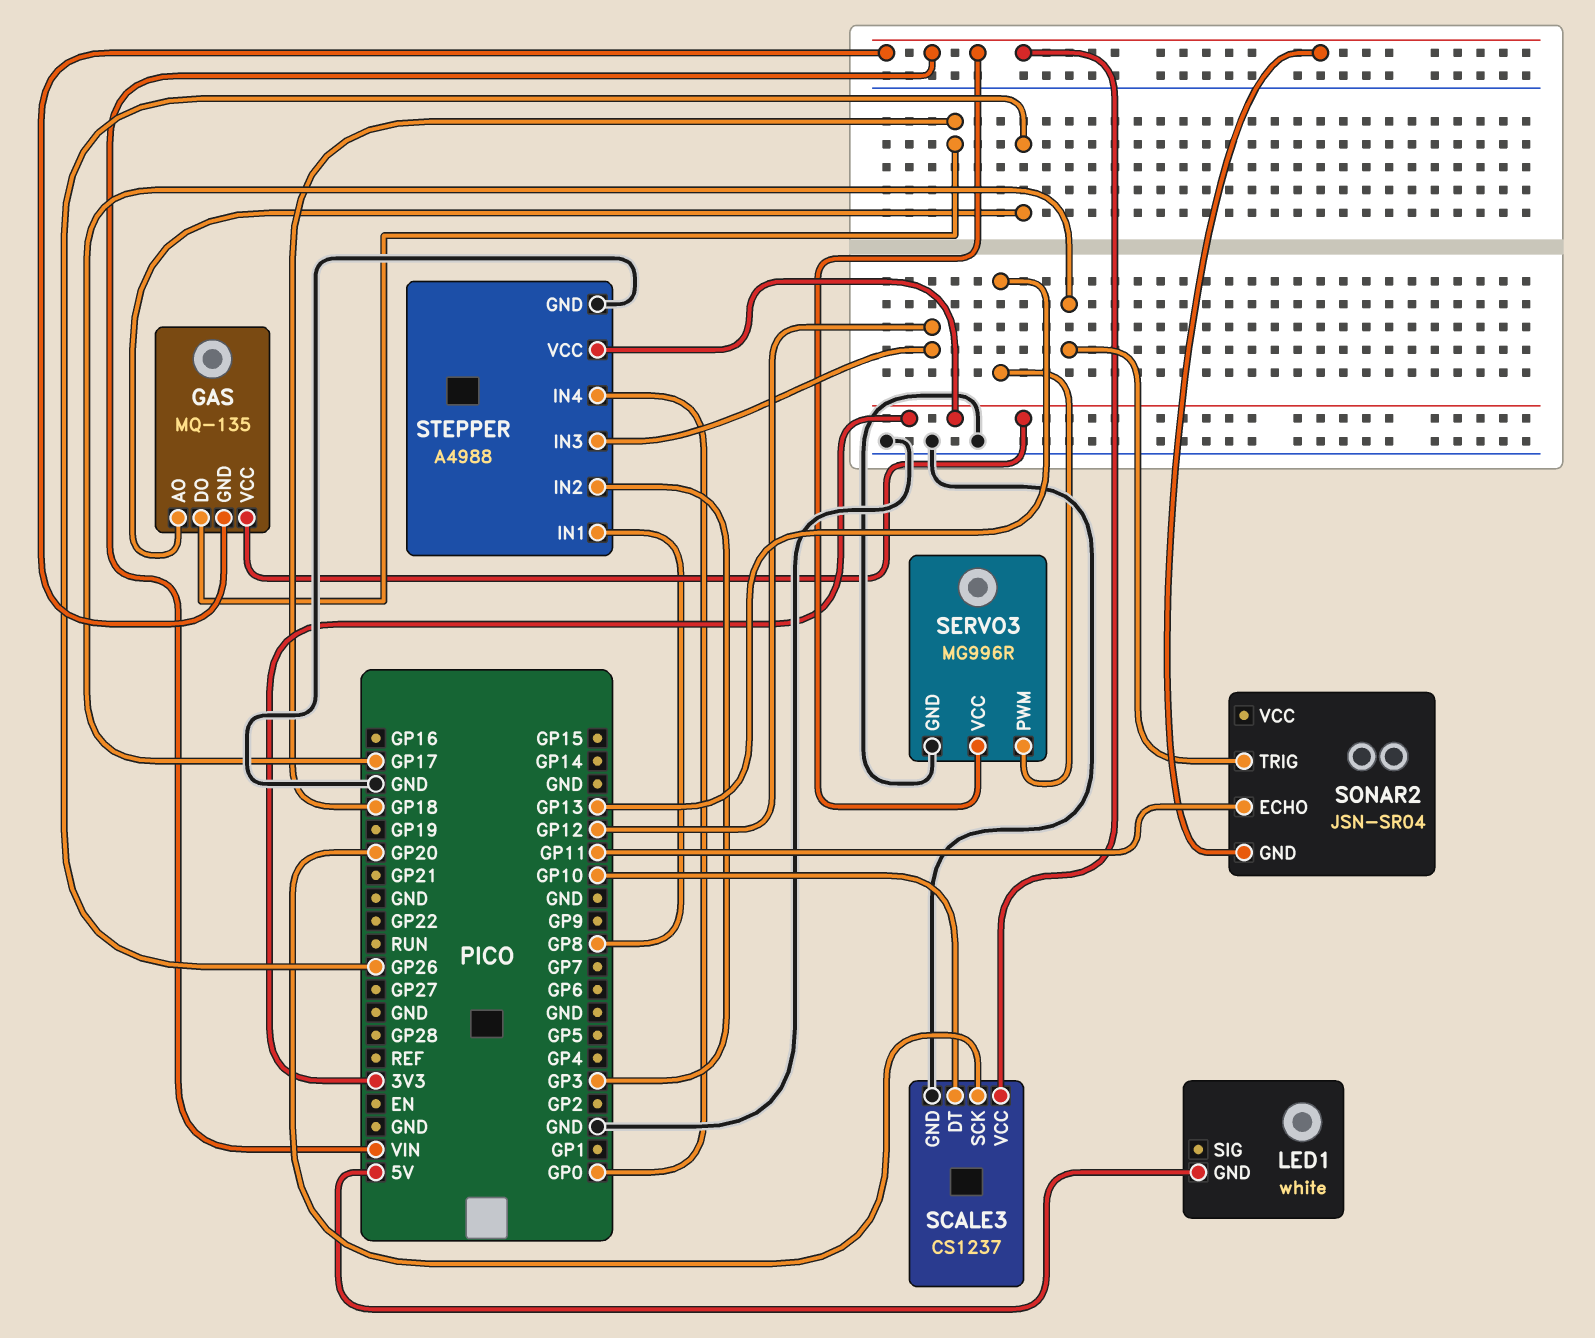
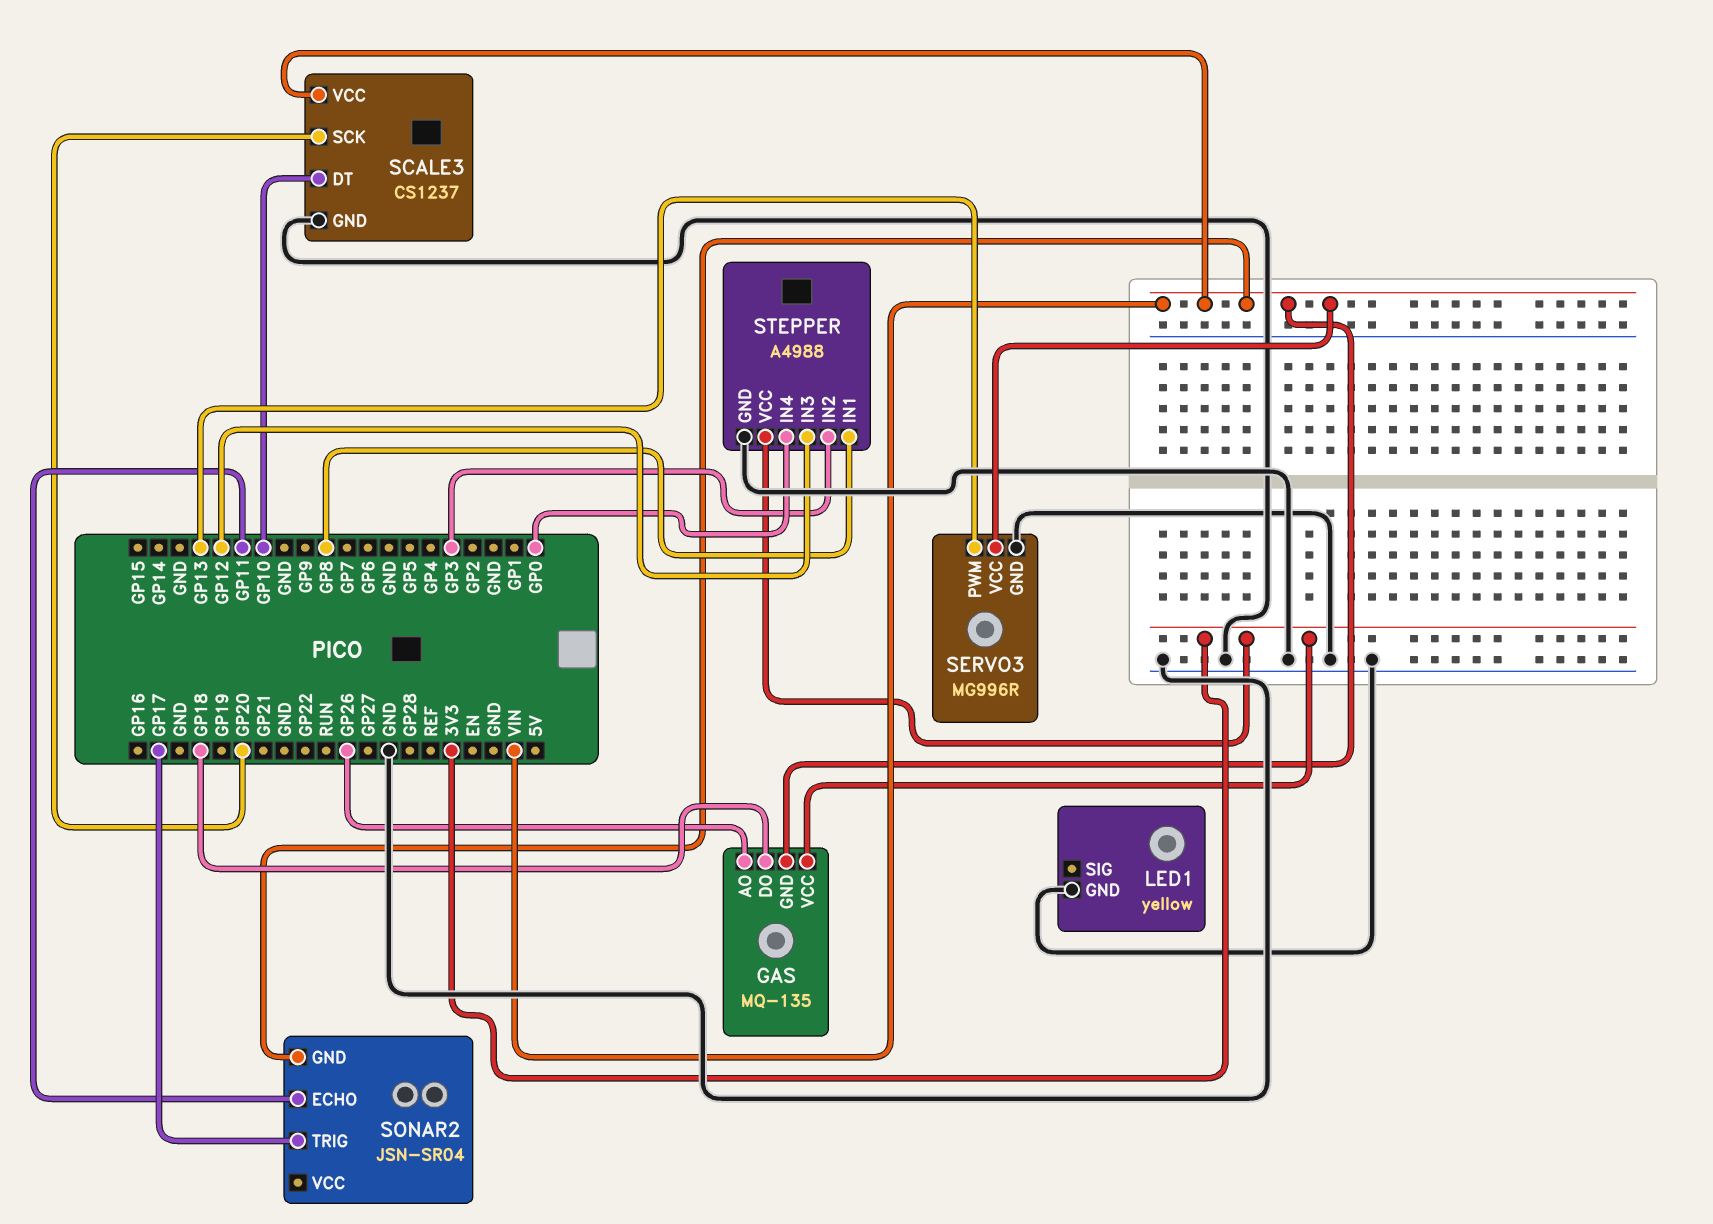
LED1: white -> yellow
LED1 pin GND: 5V -> GND

